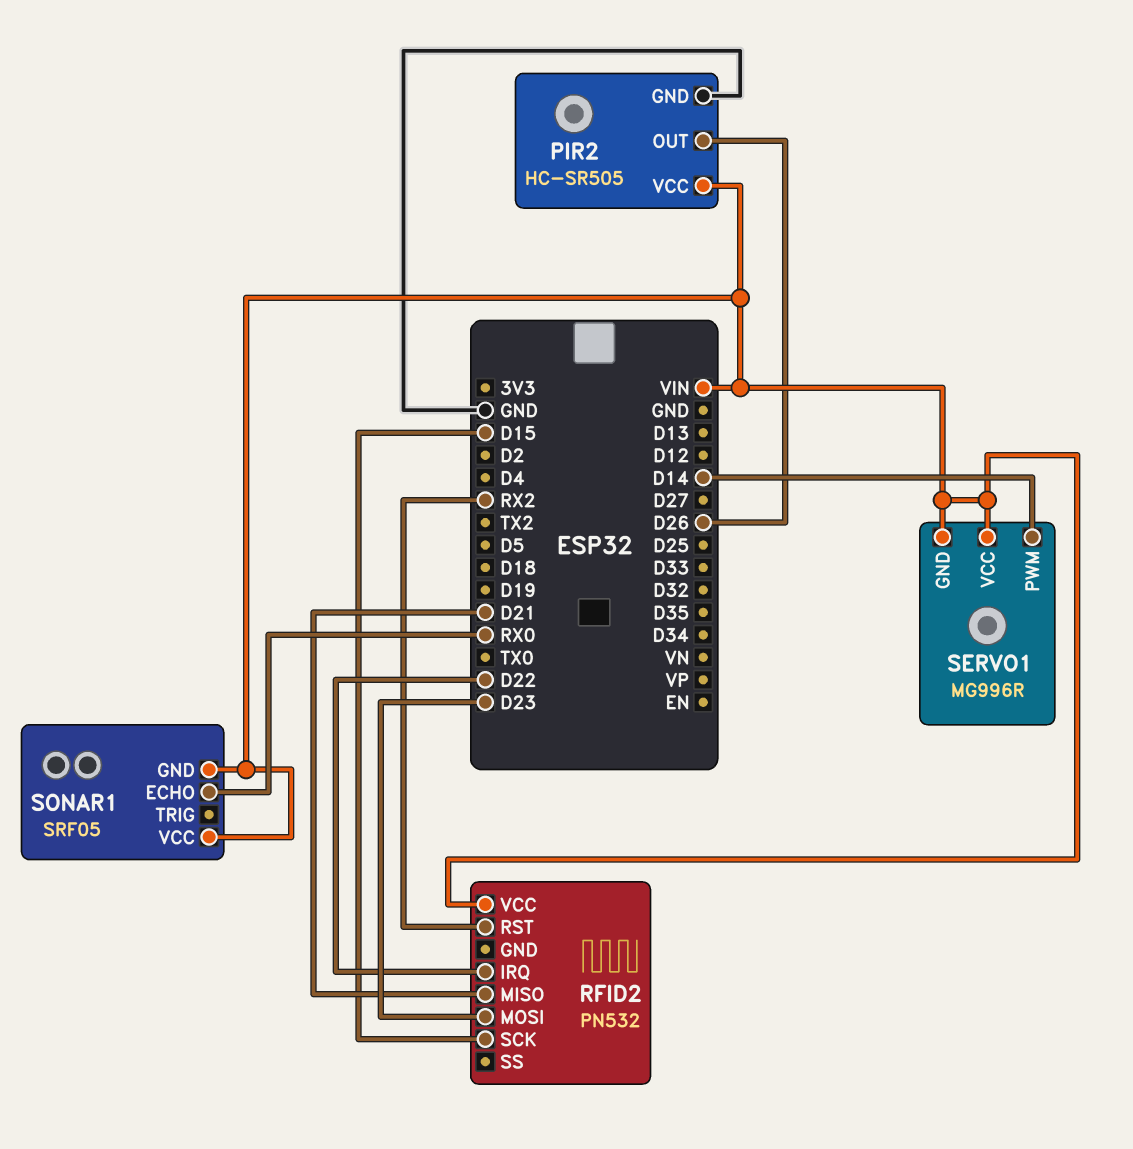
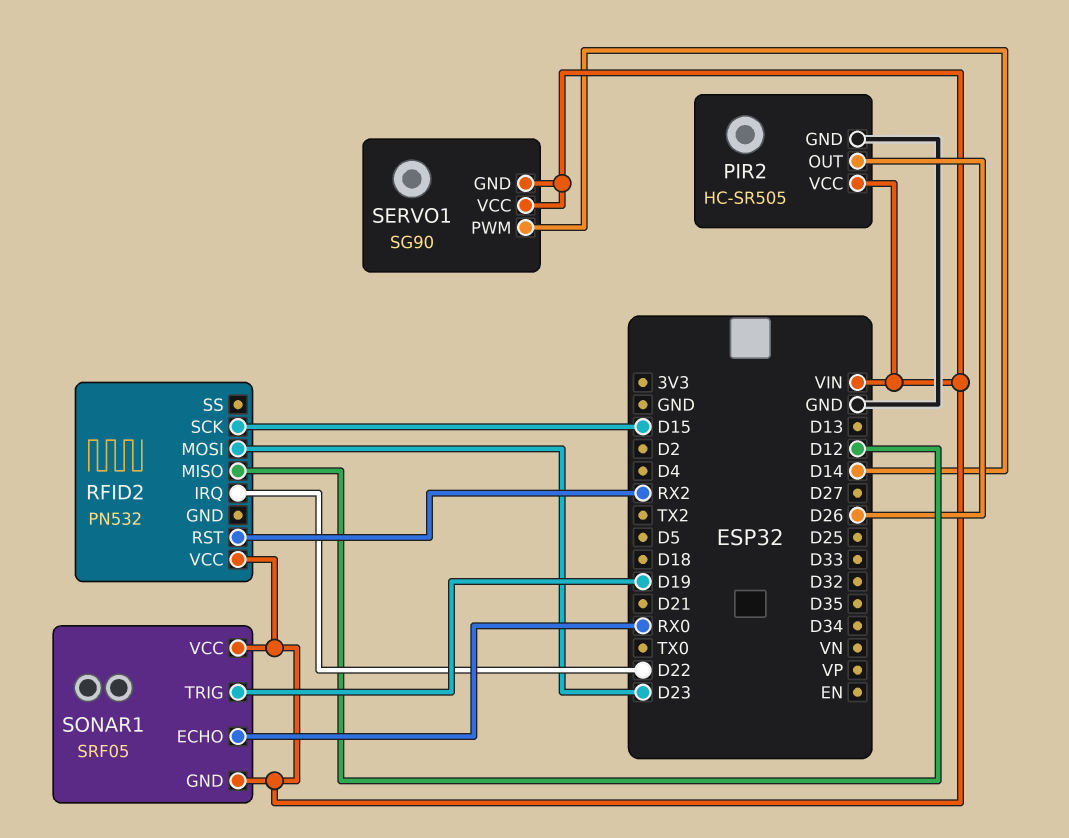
RFID2 pin MISO: D21 -> D12
SERVO1: MG996R -> SG90
SONAR1 pin TRIG: none -> D19

